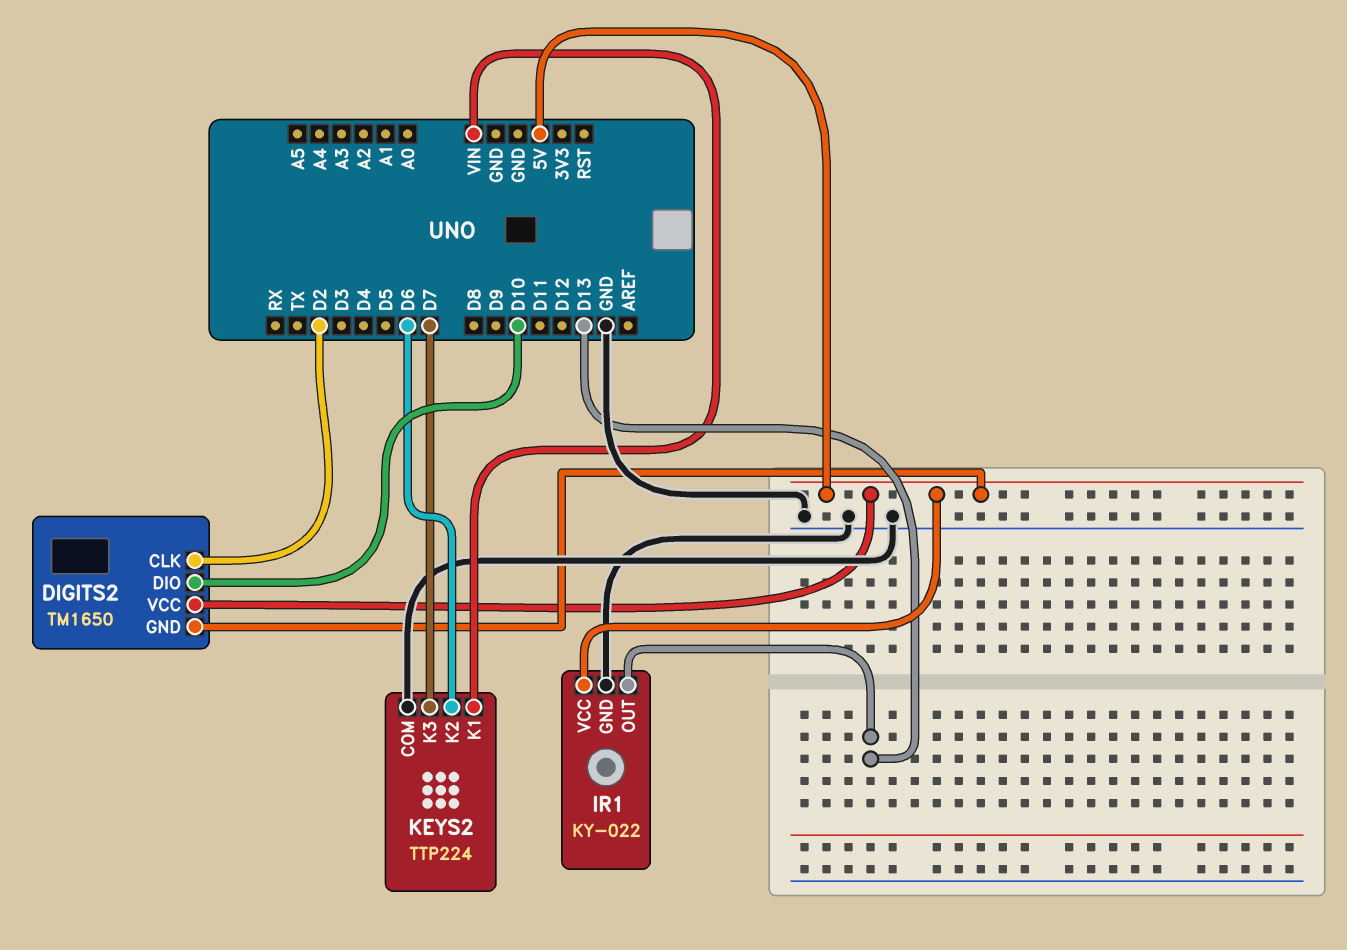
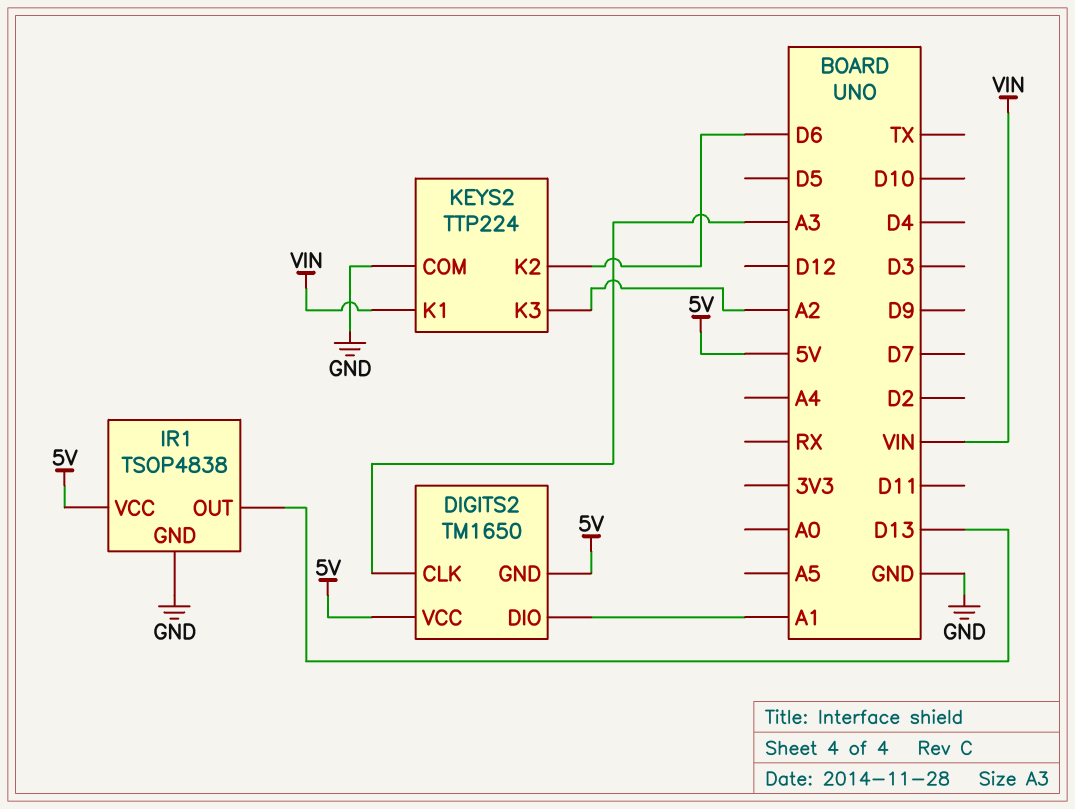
DIGITS2 pin CLK: D2 -> A3
DIGITS2 pin DIO: D10 -> A1
IR1: KY-022 -> TSOP4838
KEYS2 pin K3: D7 -> A2

